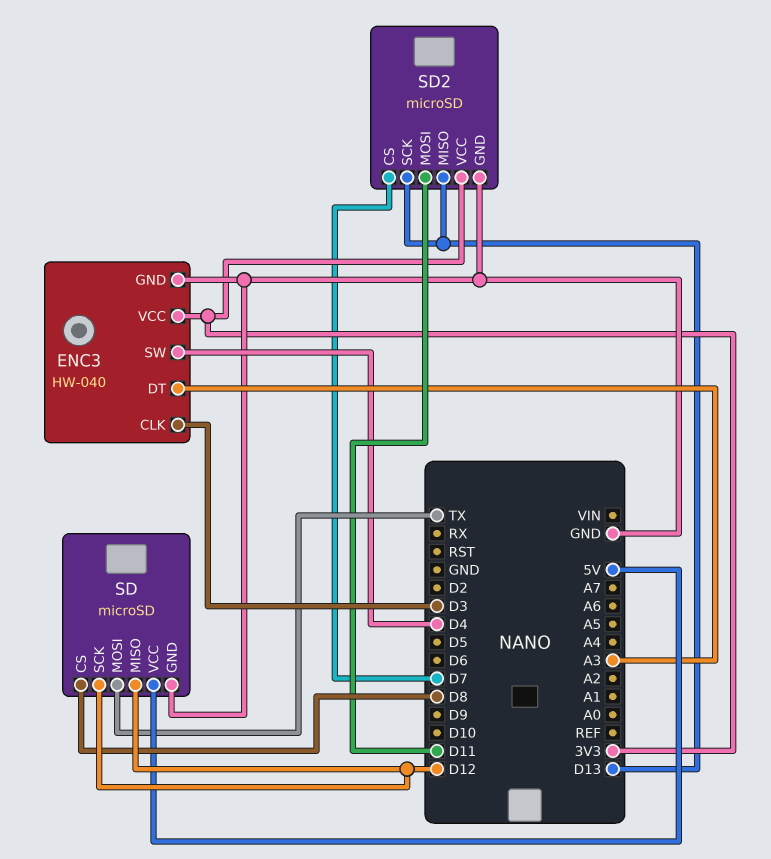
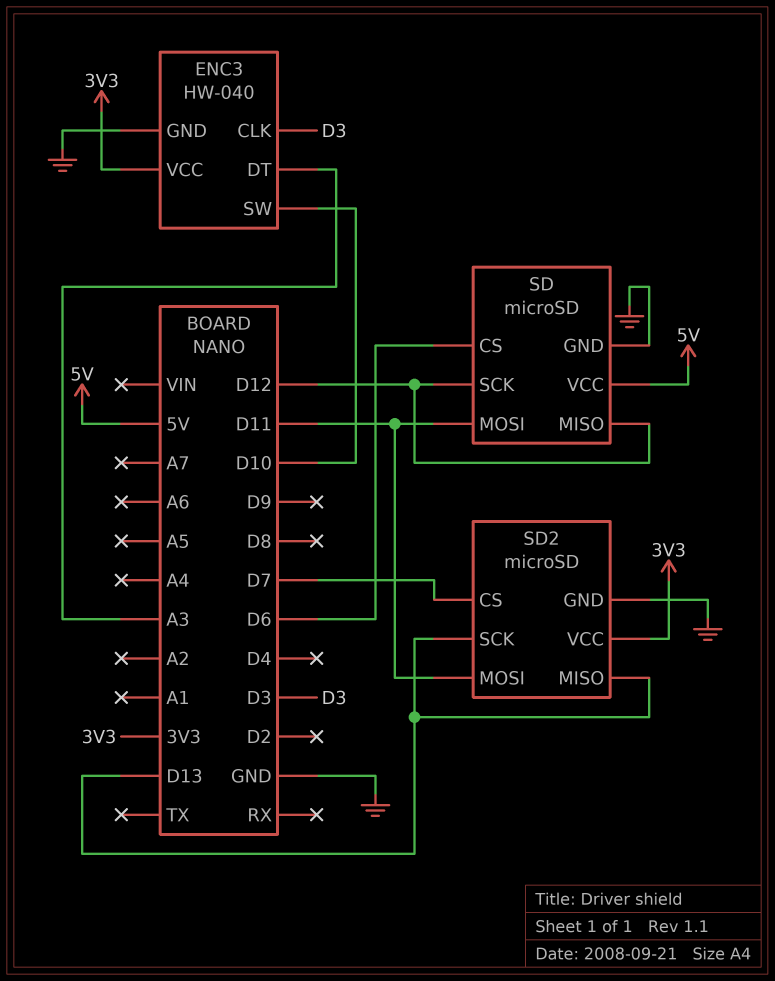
ENC3 pin SW: D4 -> D10
SD pin CS: D8 -> D6
SD pin MOSI: TX -> D11

